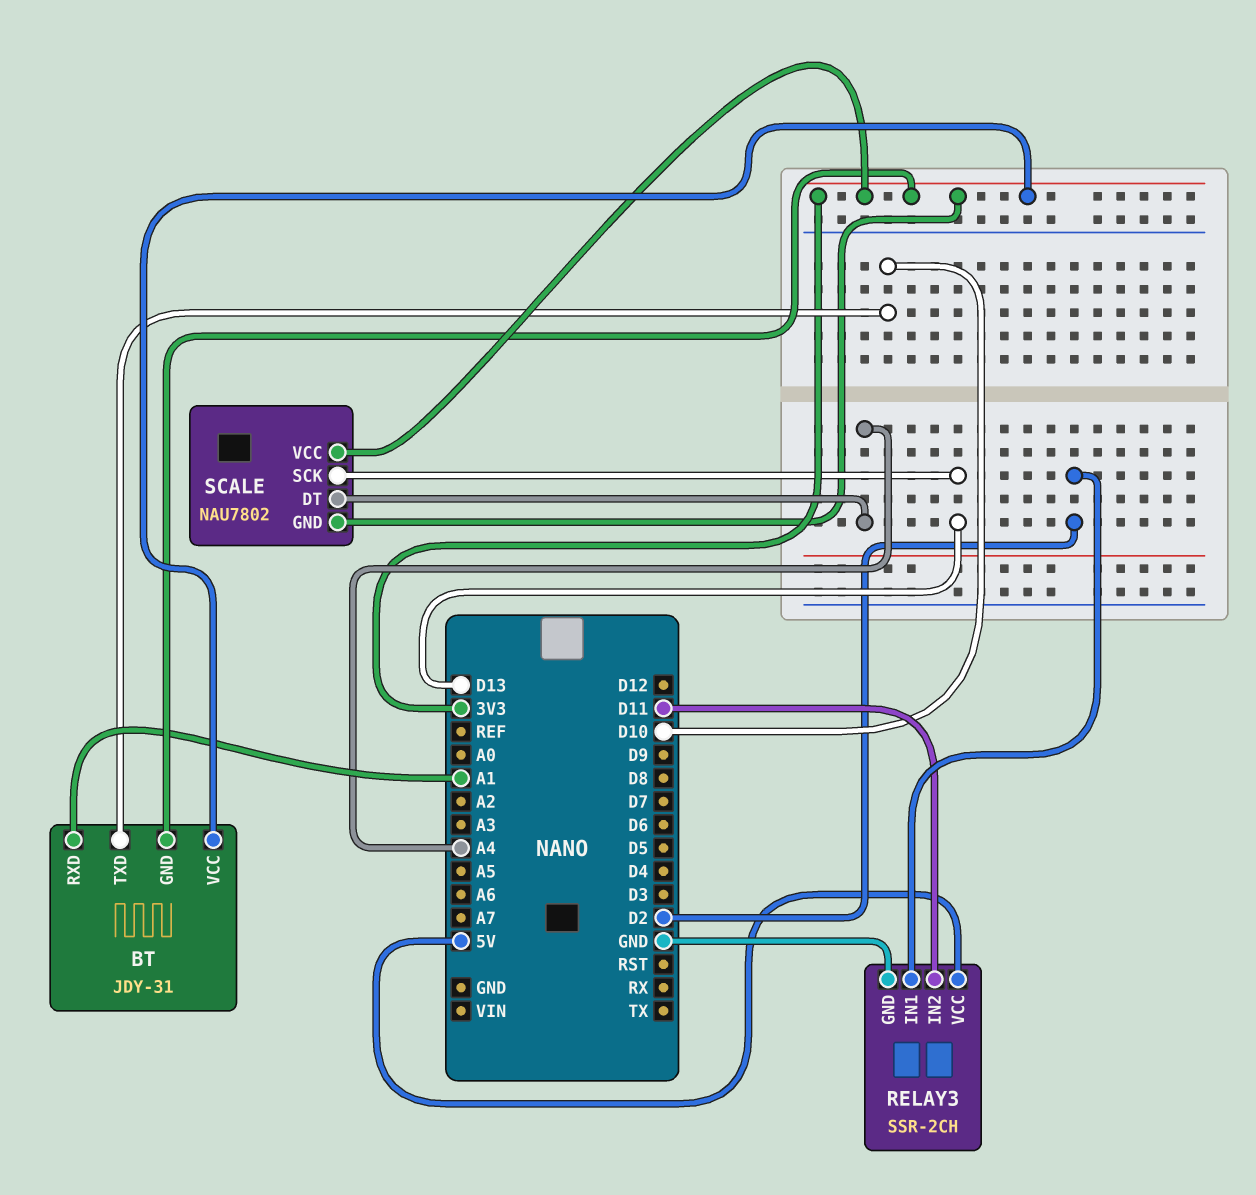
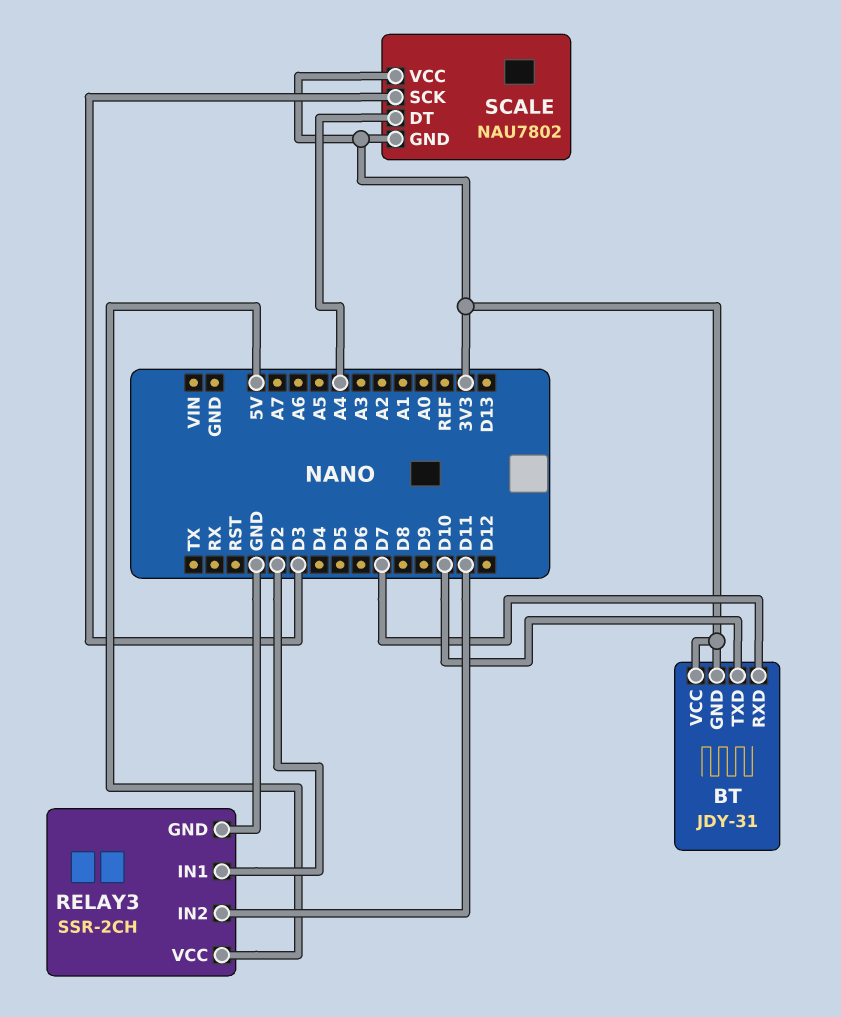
BT pin RXD: A1 -> D7
SCALE pin SCK: D13 -> D3

